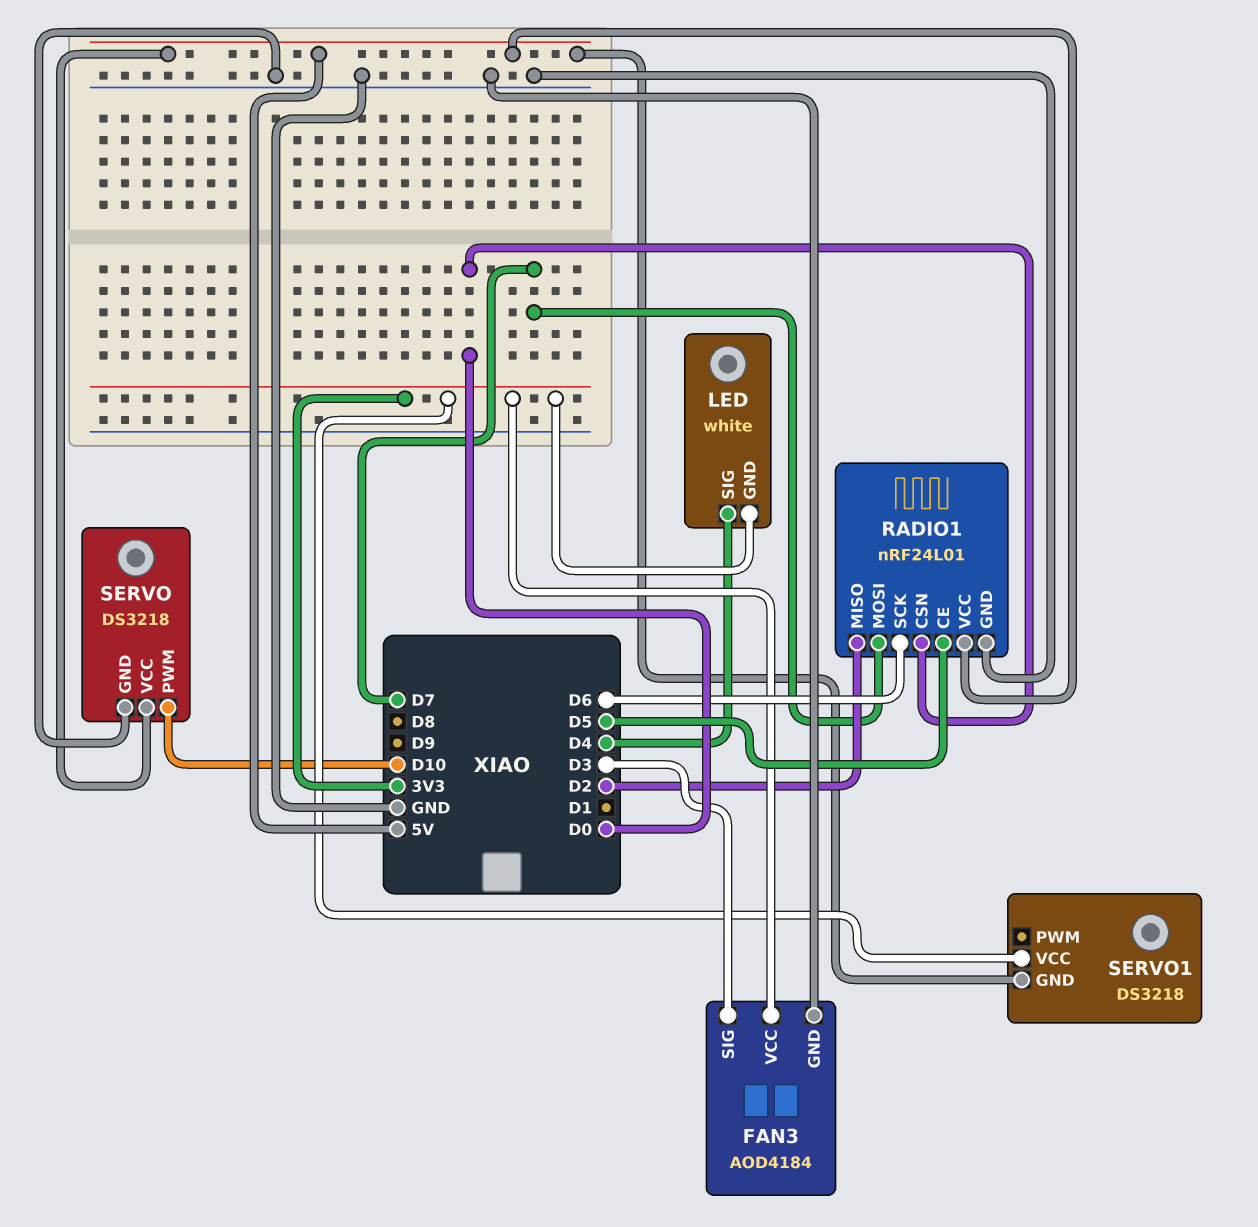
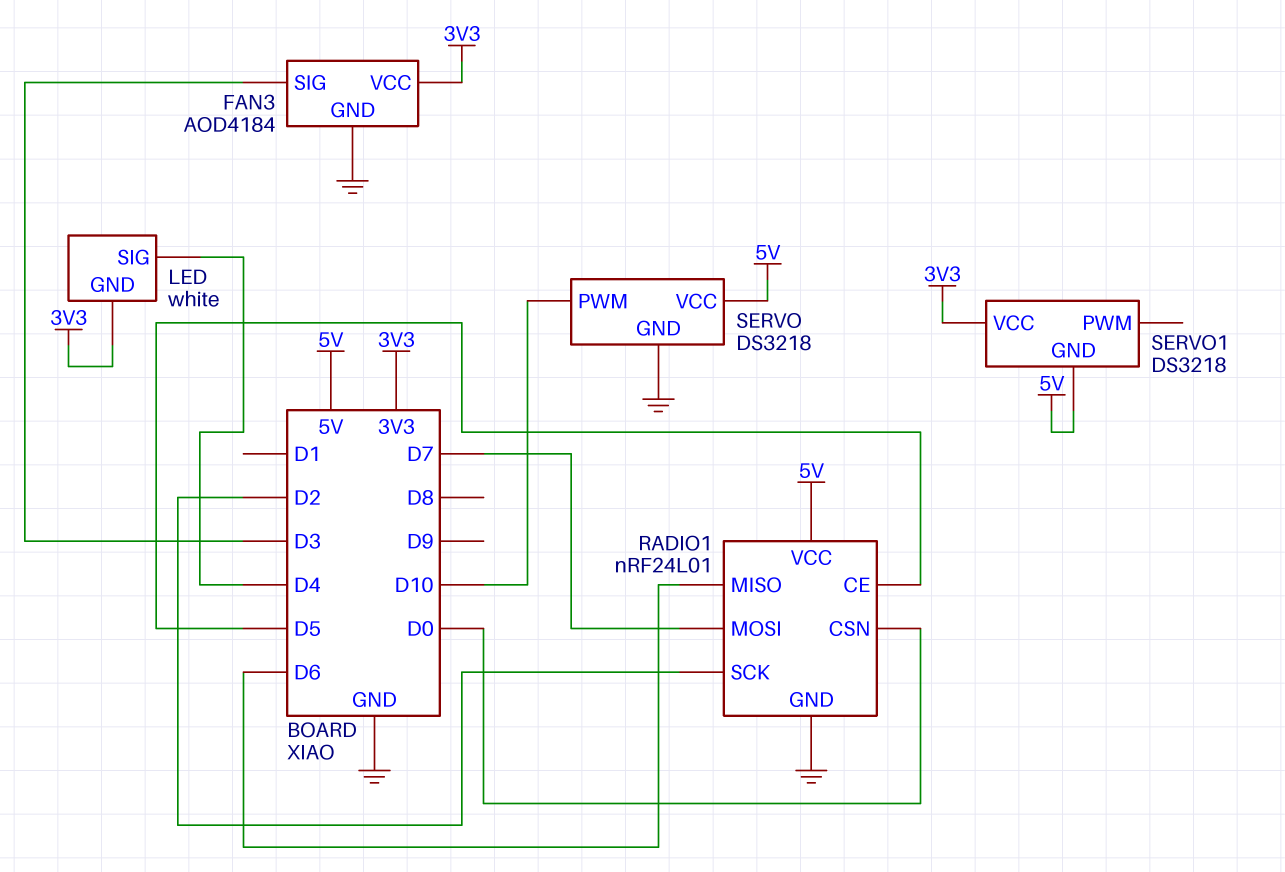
RADIO1 pin MISO: D2 -> D6
RADIO1 pin SCK: D6 -> D2

